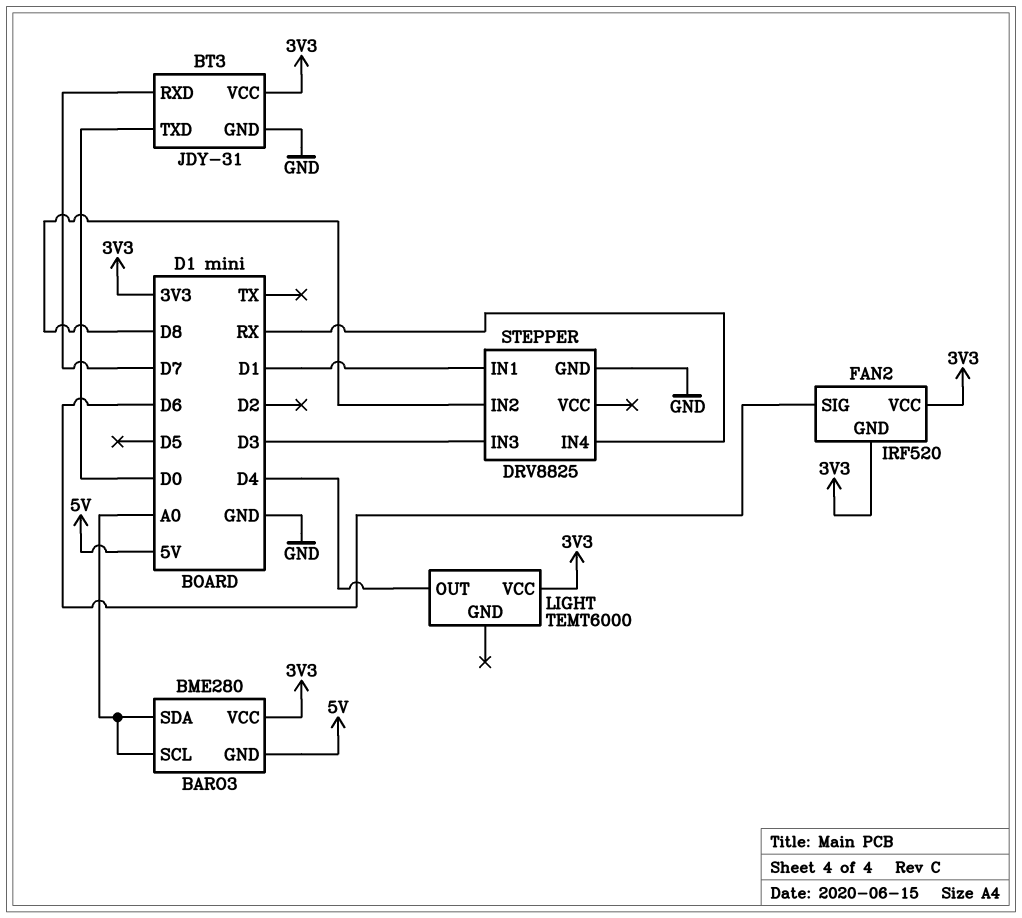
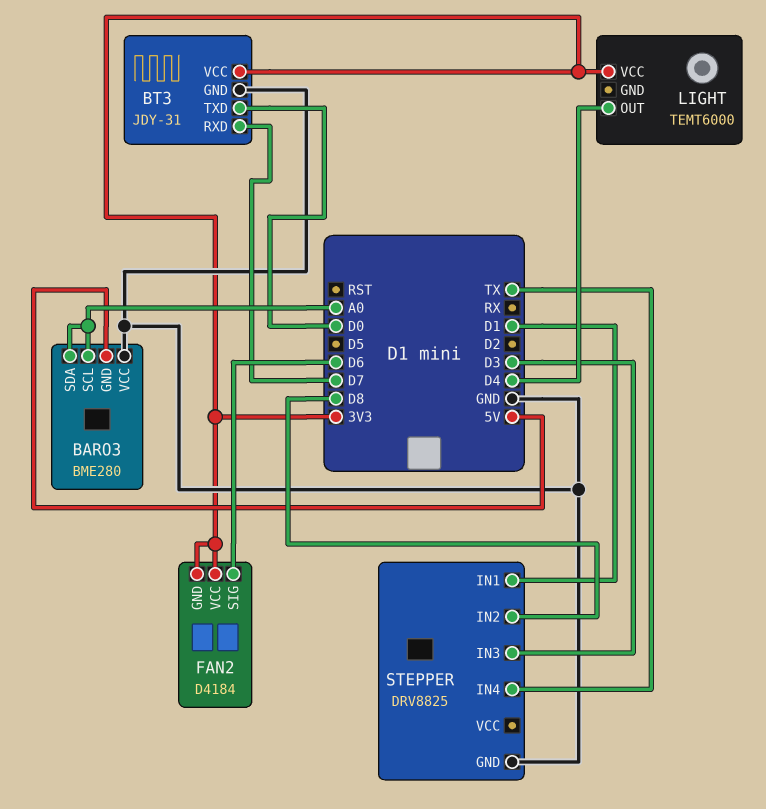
BARO3 pin VCC: 3V3 -> GND
FAN2: IRF520 -> D4184
STEPPER pin IN4: RX -> TX

